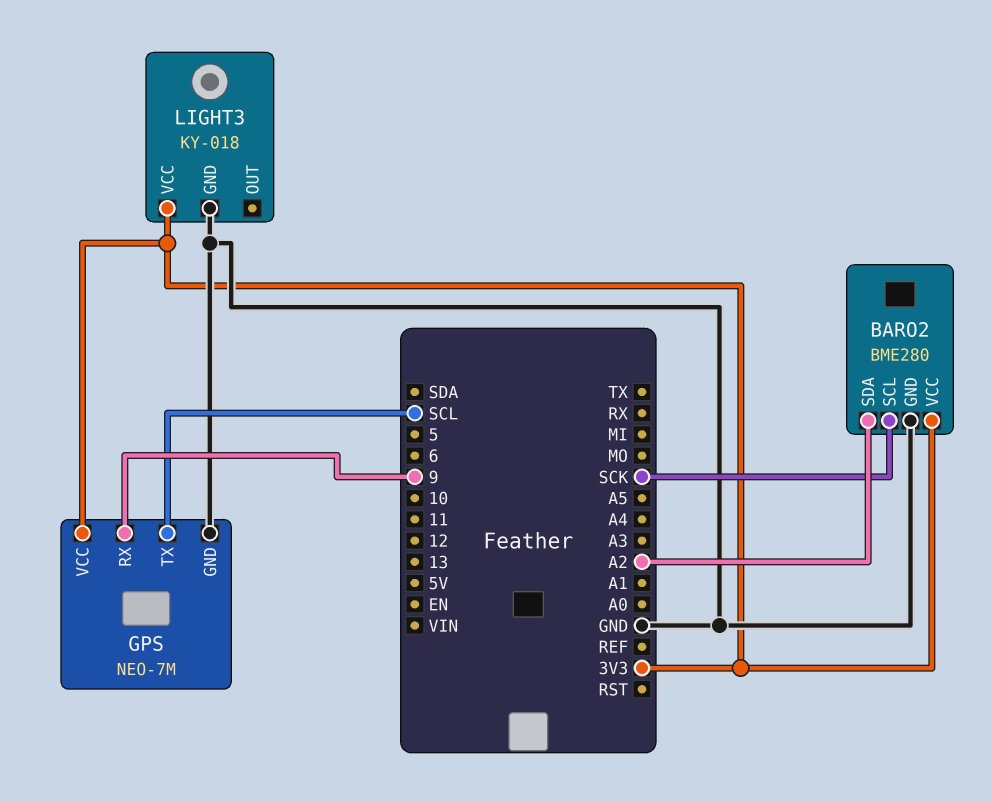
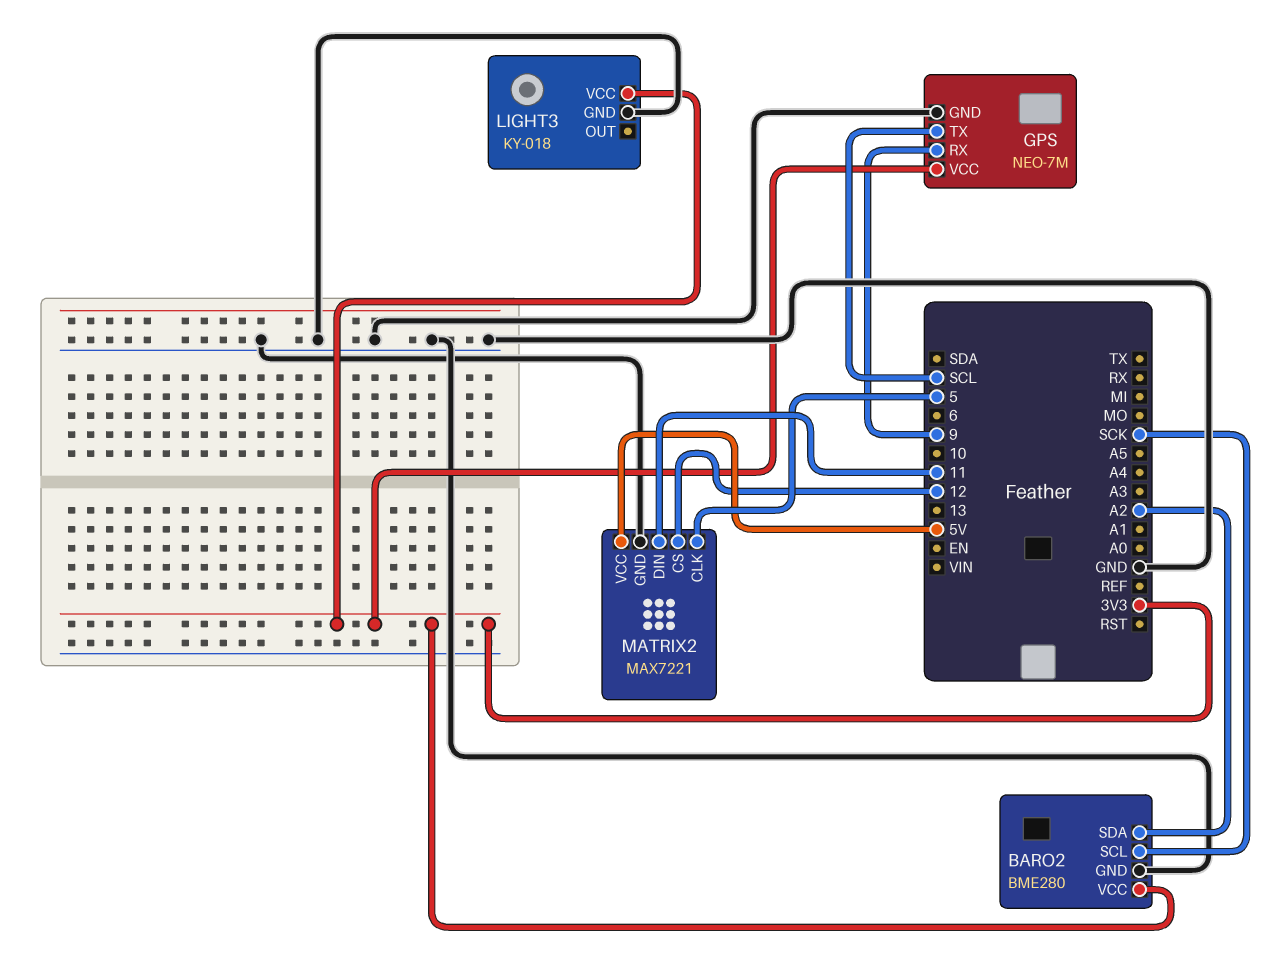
MATRIX2: none -> MAX7221
MATRIX2 pin CLK: none -> 5
MATRIX2 pin CS: none -> 12
MATRIX2 pin DIN: none -> 11
MATRIX2 pin GND: none -> GND
MATRIX2 pin VCC: none -> 5V

